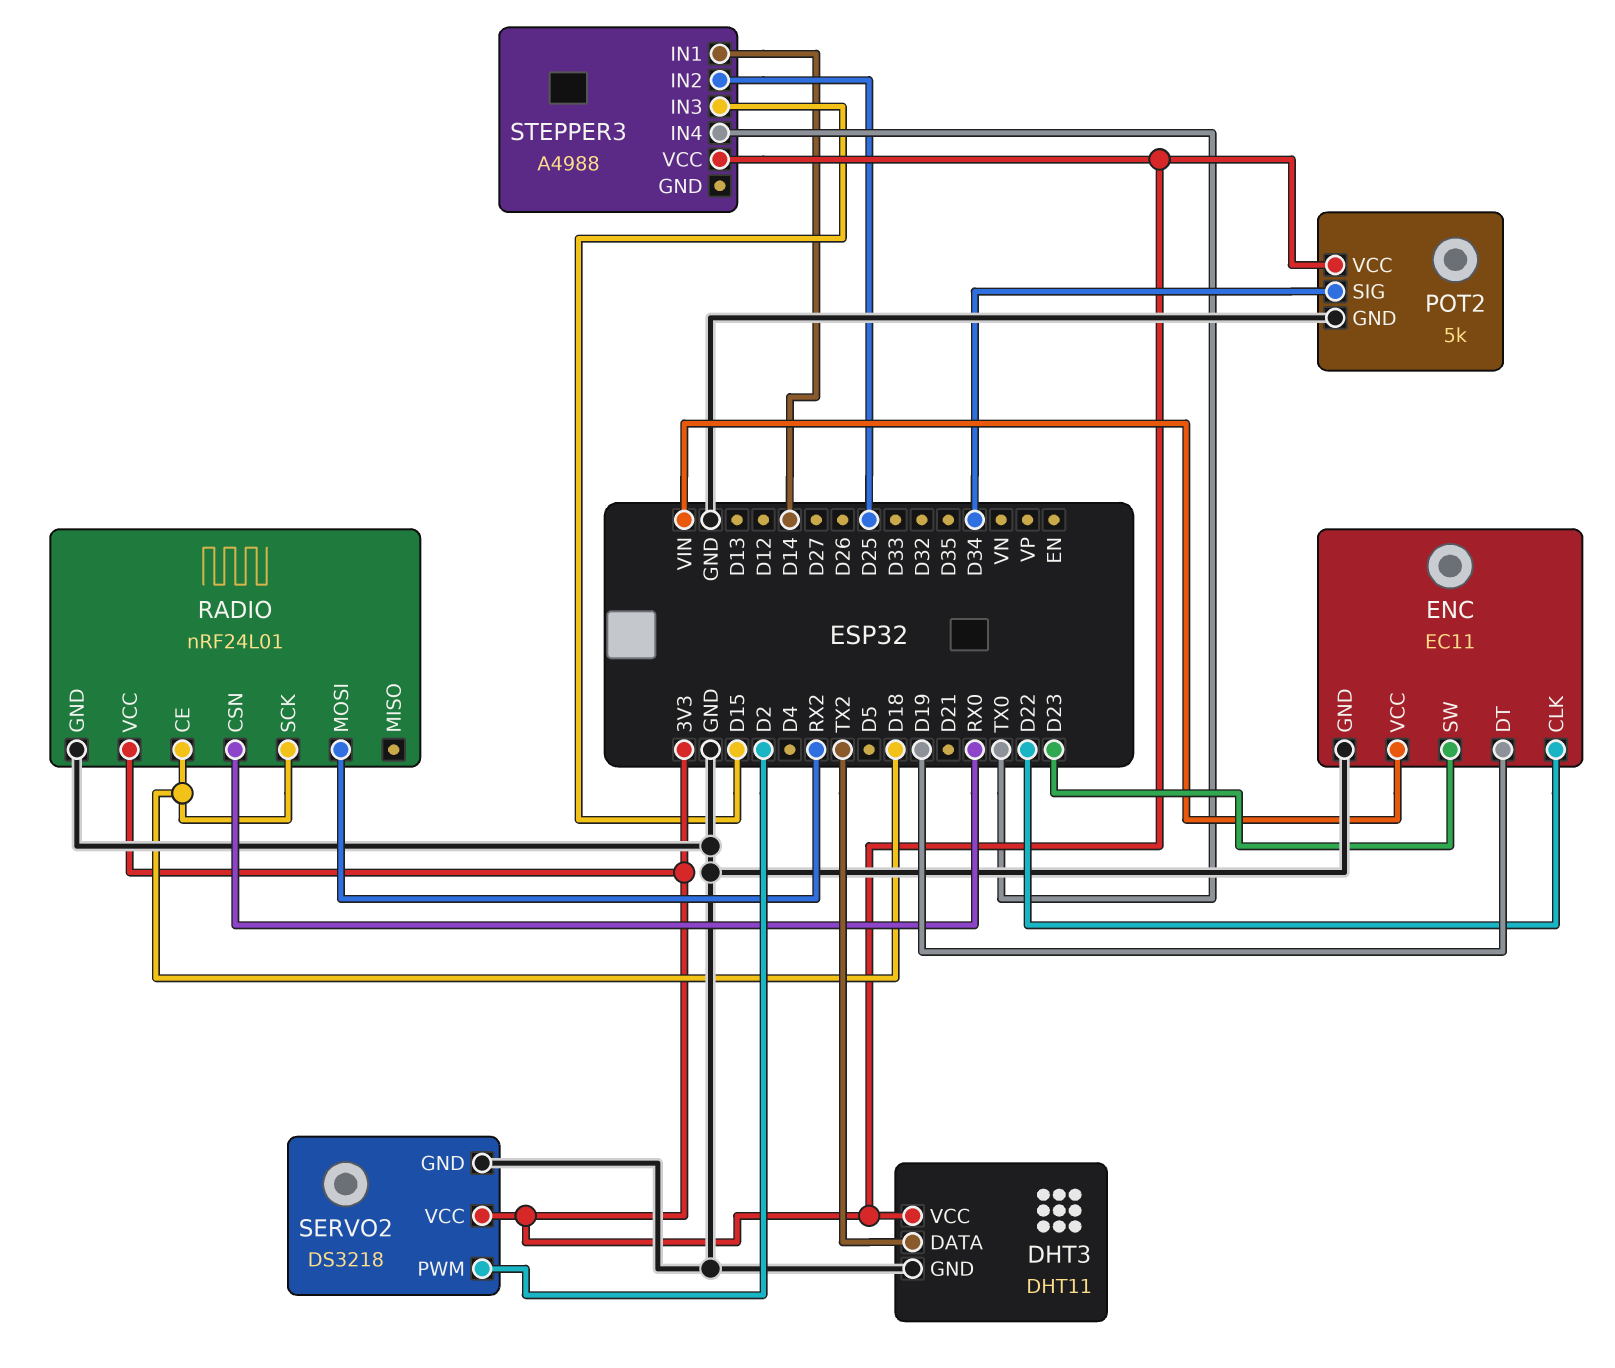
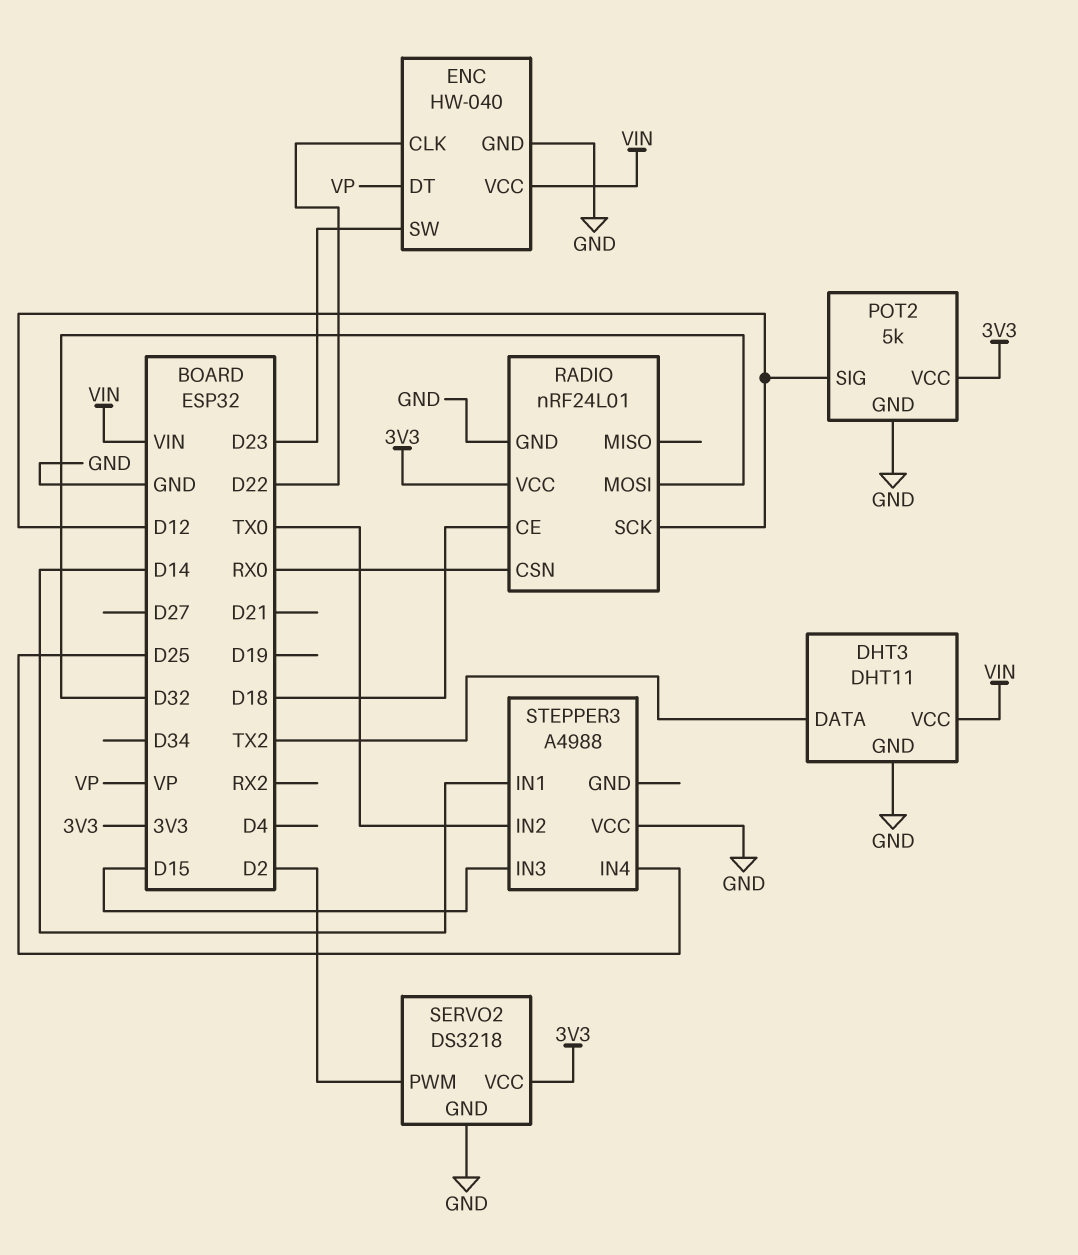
DHT3 pin VCC: 3V3 -> VIN
ENC: EC11 -> HW-040
ENC pin DT: D19 -> VP
POT2 pin SIG: D34 -> D12
RADIO pin MOSI: RX2 -> D32
RADIO pin SCK: D18 -> D12
STEPPER3 pin IN2: D25 -> TX0
STEPPER3 pin IN4: TX0 -> D25
STEPPER3 pin VCC: 3V3 -> GND

